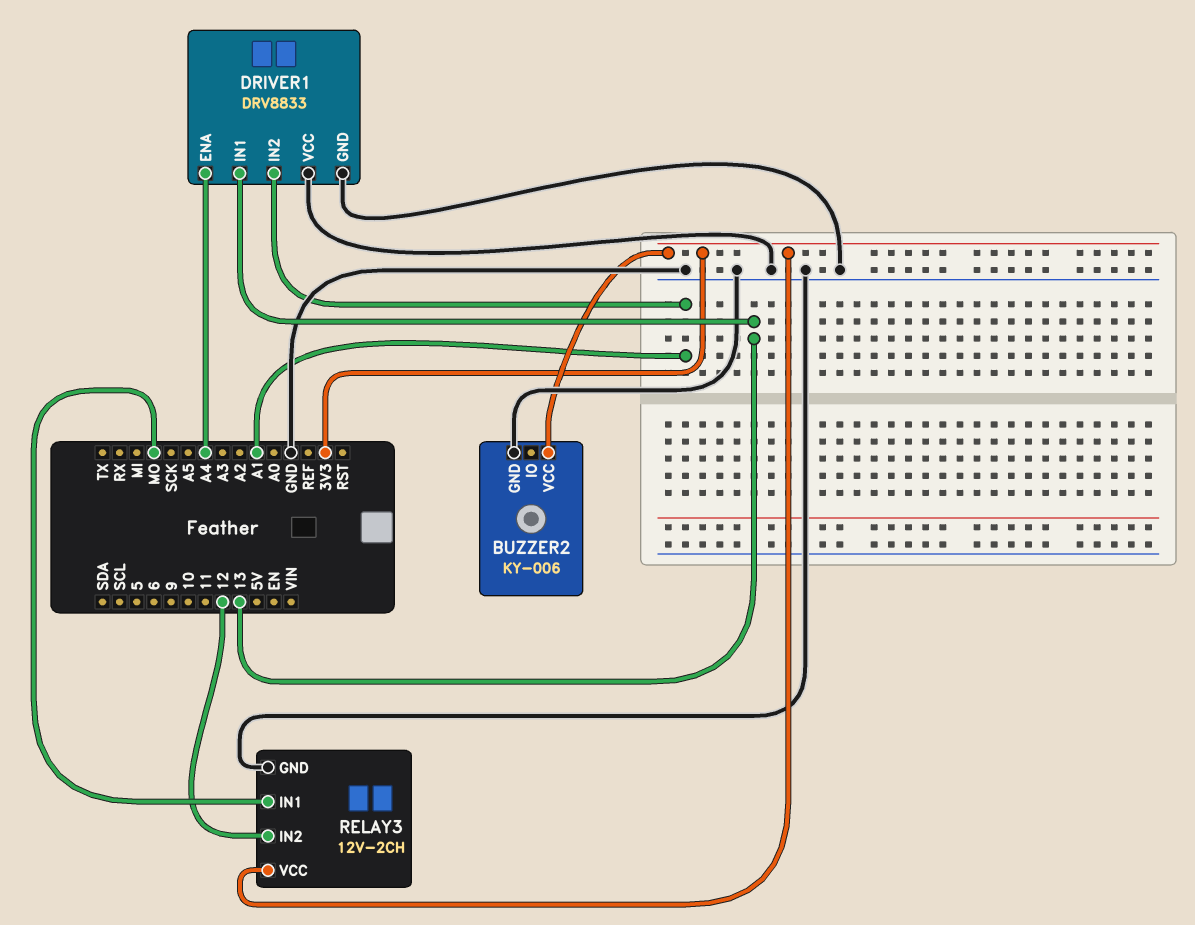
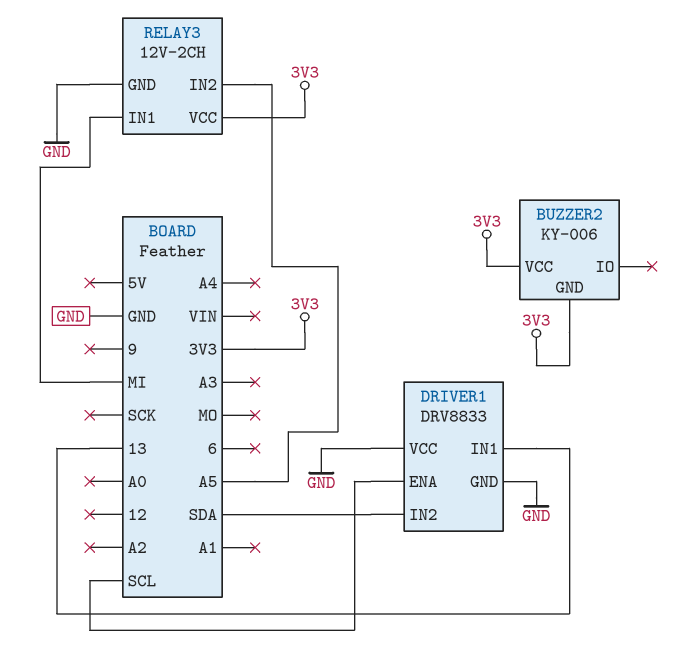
BUZZER2 pin GND: GND -> 3V3
DRIVER1 pin ENA: A4 -> SCL
DRIVER1 pin IN2: A1 -> SDA
RELAY3 pin IN1: MO -> MI
RELAY3 pin IN2: 12 -> A5

